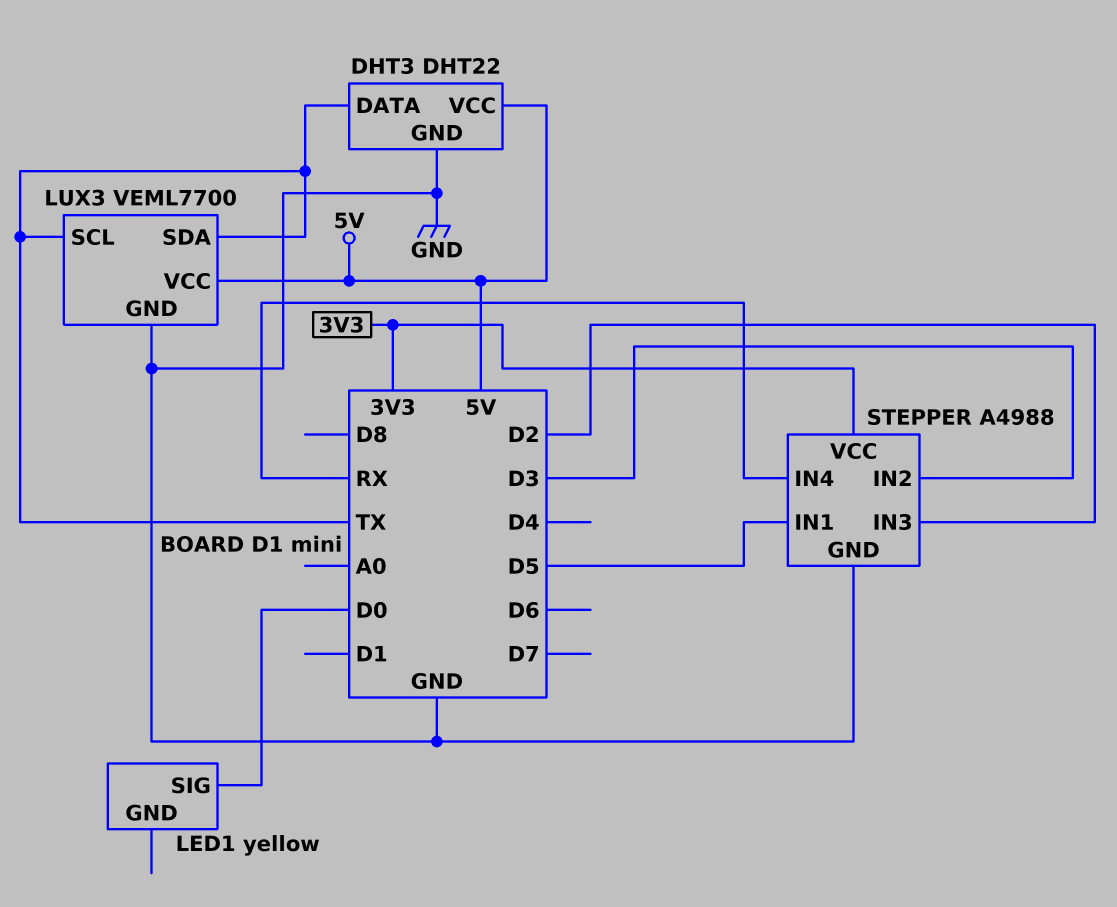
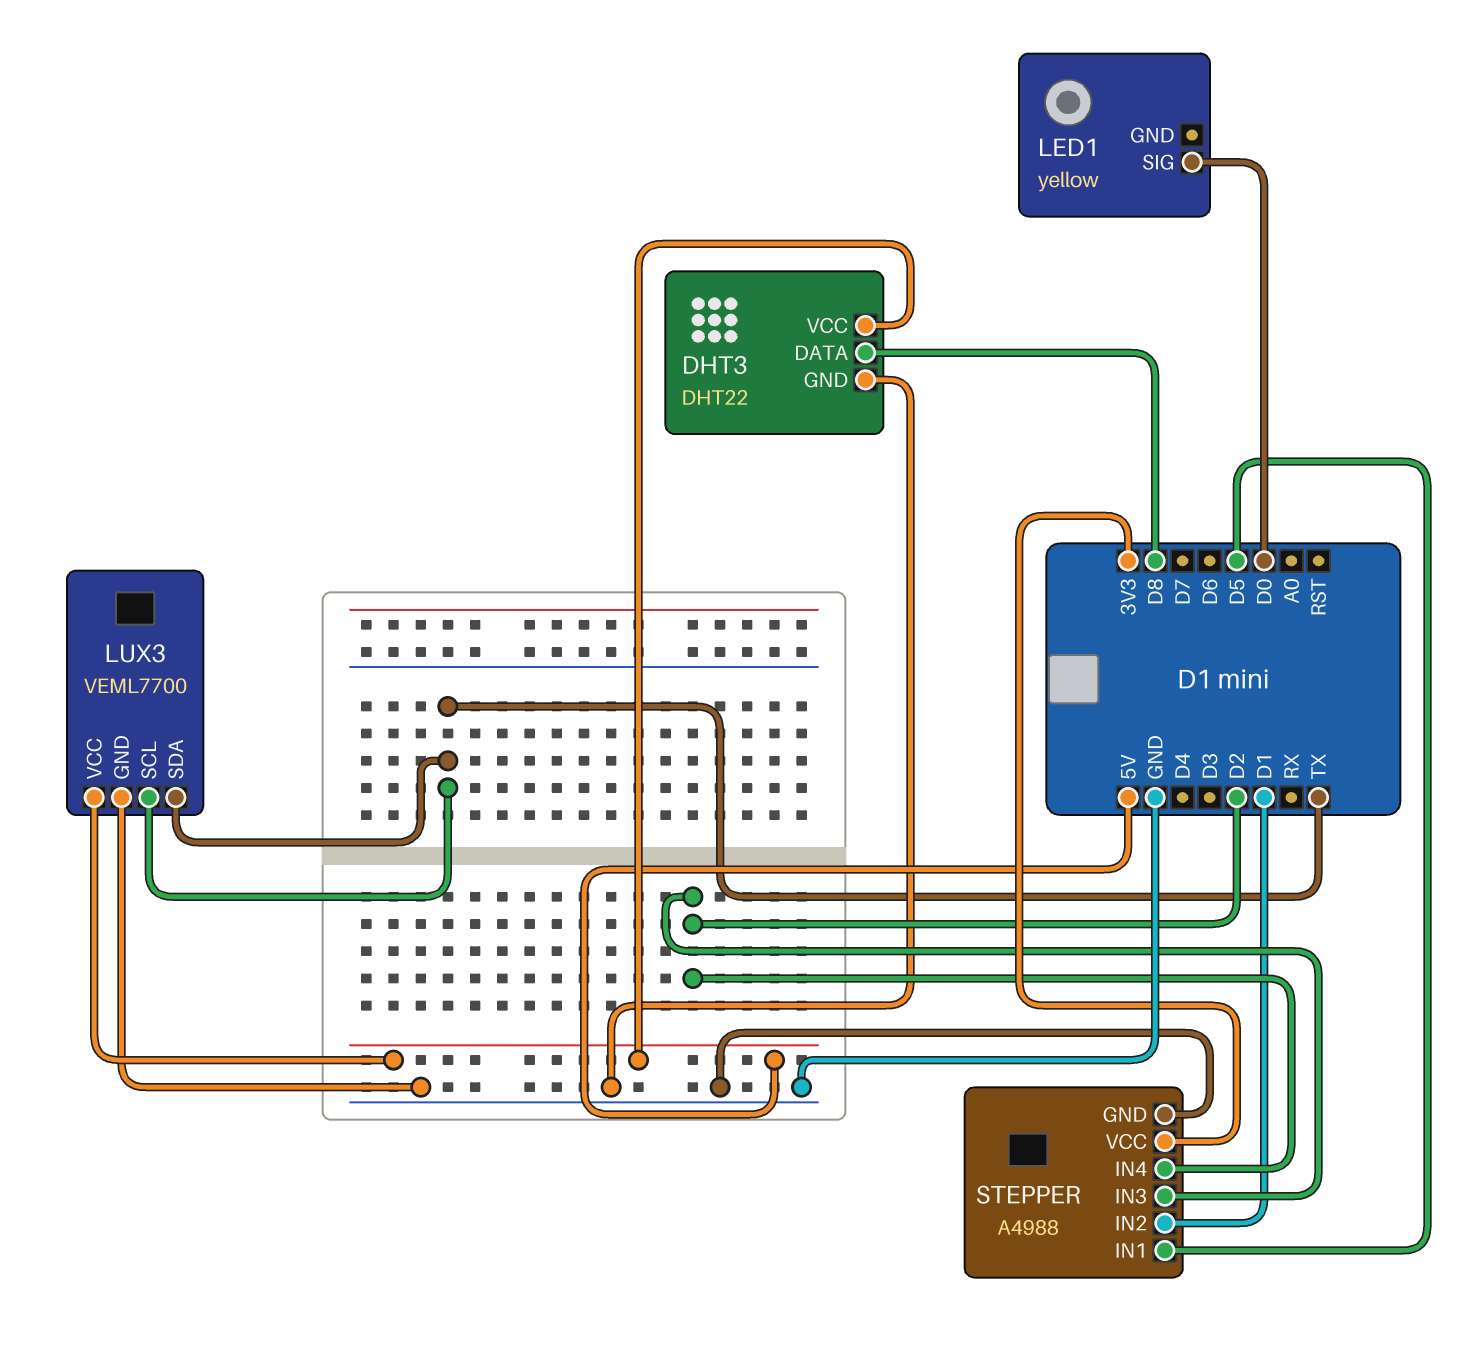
DHT3 pin DATA: TX -> D8
STEPPER pin IN2: D3 -> D1
STEPPER pin IN4: RX -> D2

